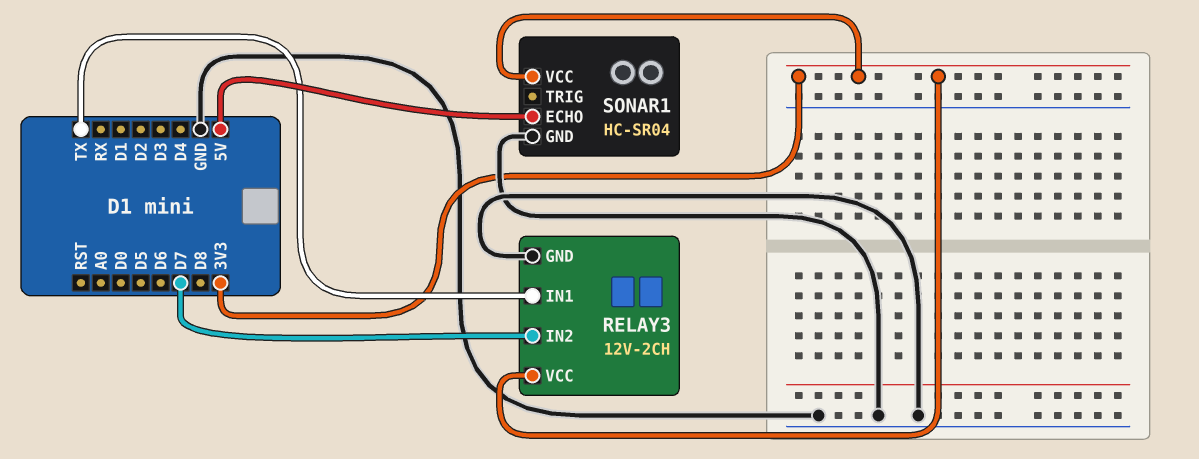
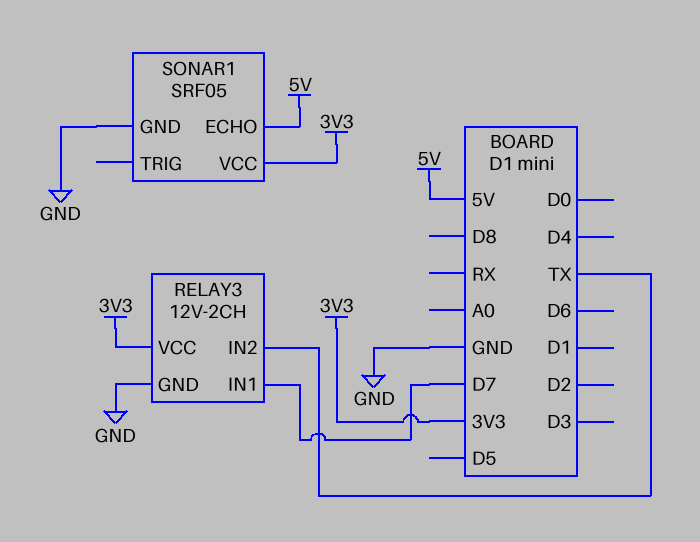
RELAY3 pin IN1: TX -> D7
RELAY3 pin IN2: D7 -> TX
SONAR1: HC-SR04 -> SRF05

